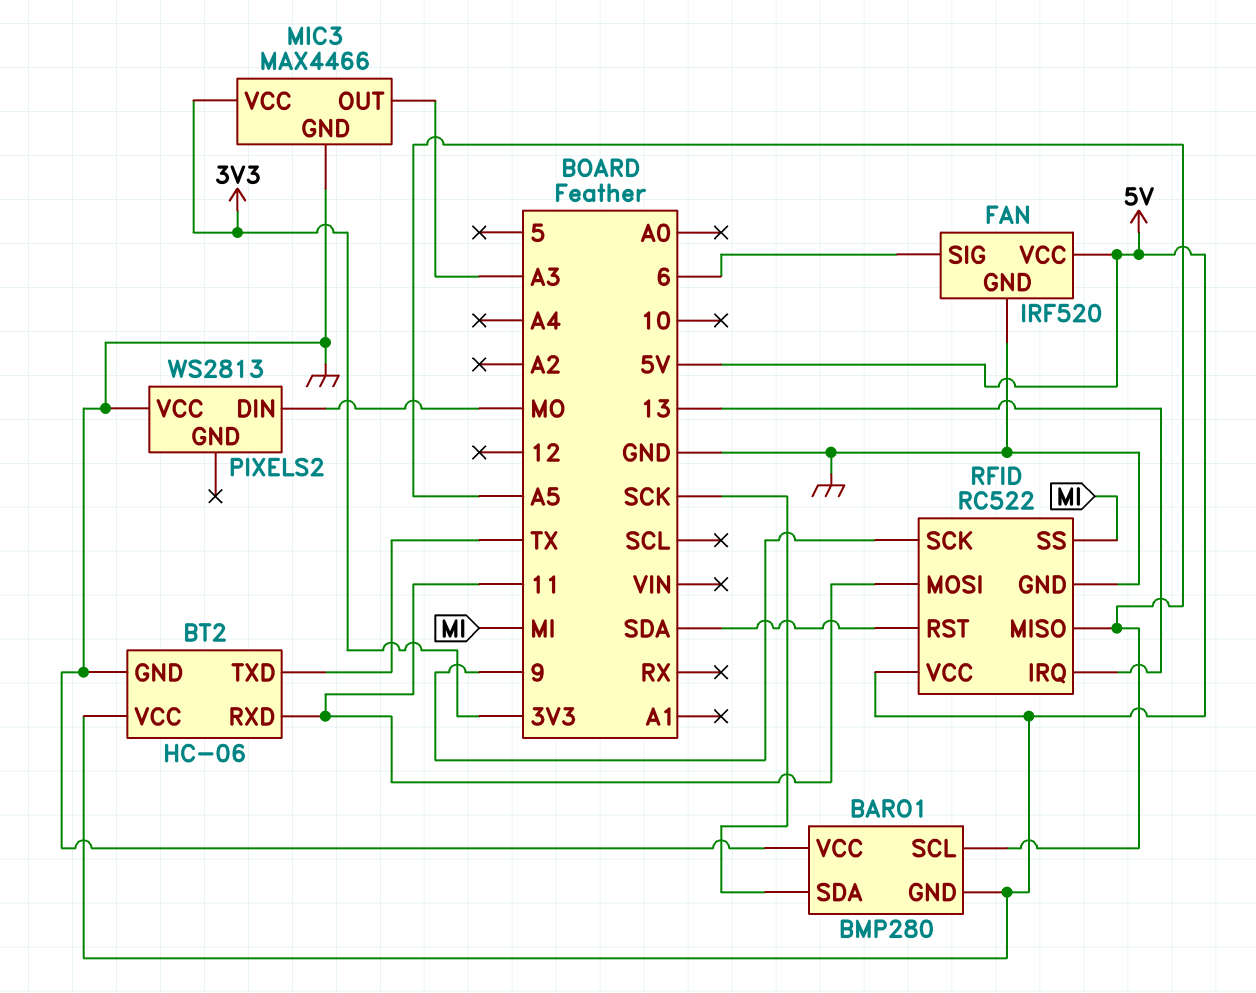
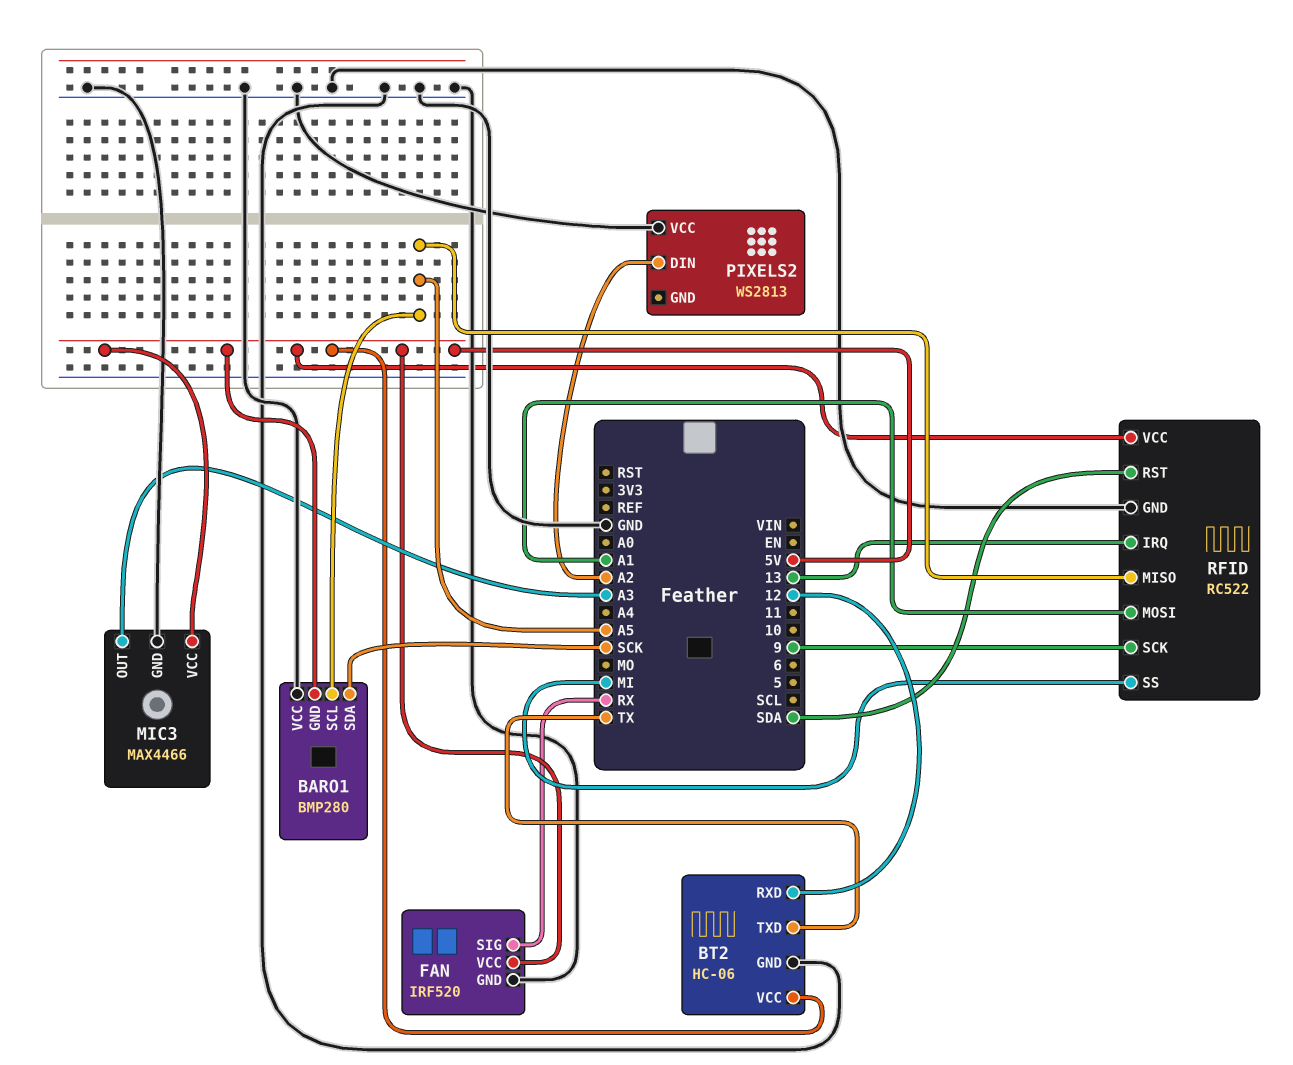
BT2 pin RXD: 11 -> 12
FAN pin SIG: 6 -> RX
MIC3 pin VCC: 3V3 -> 5V
PIXELS2 pin DIN: MO -> A2
RFID pin MOSI: 11 -> A1

